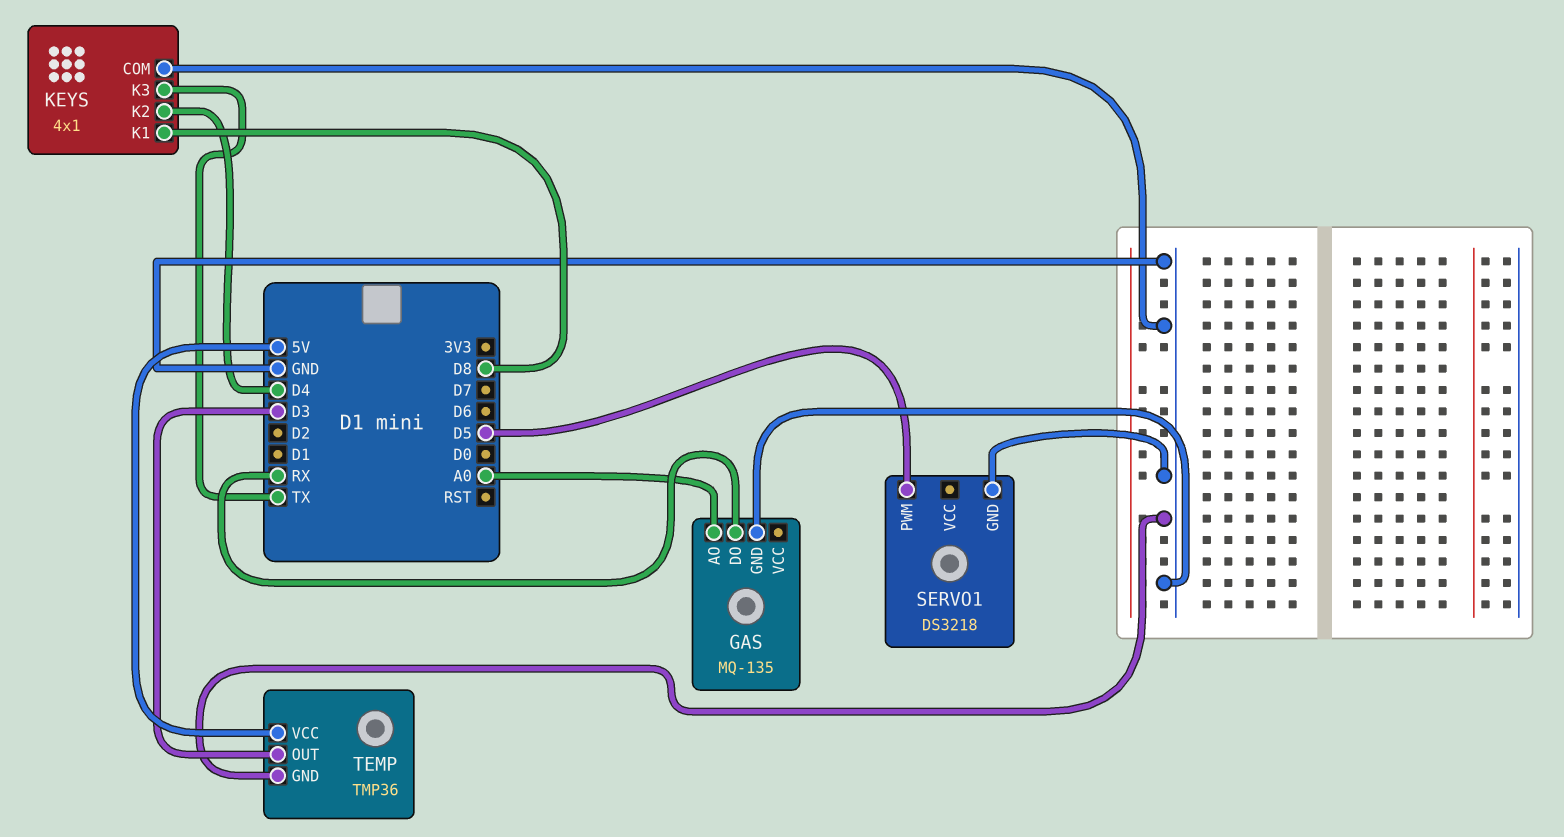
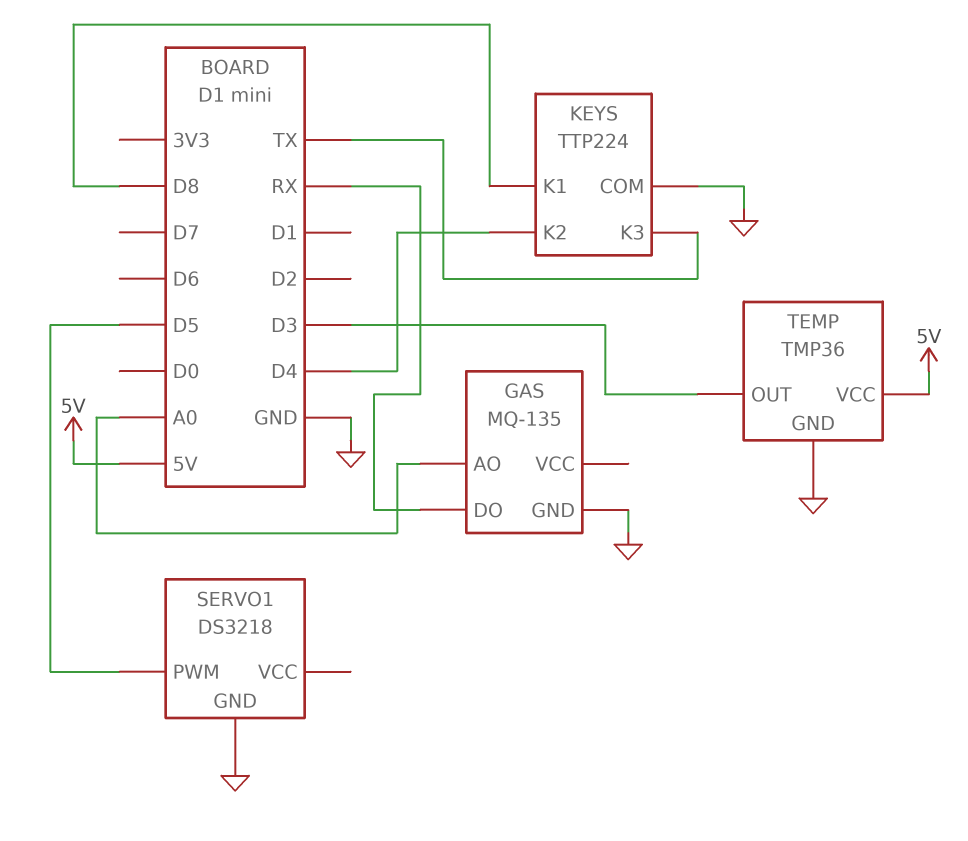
KEYS: 4x1 -> TTP224

